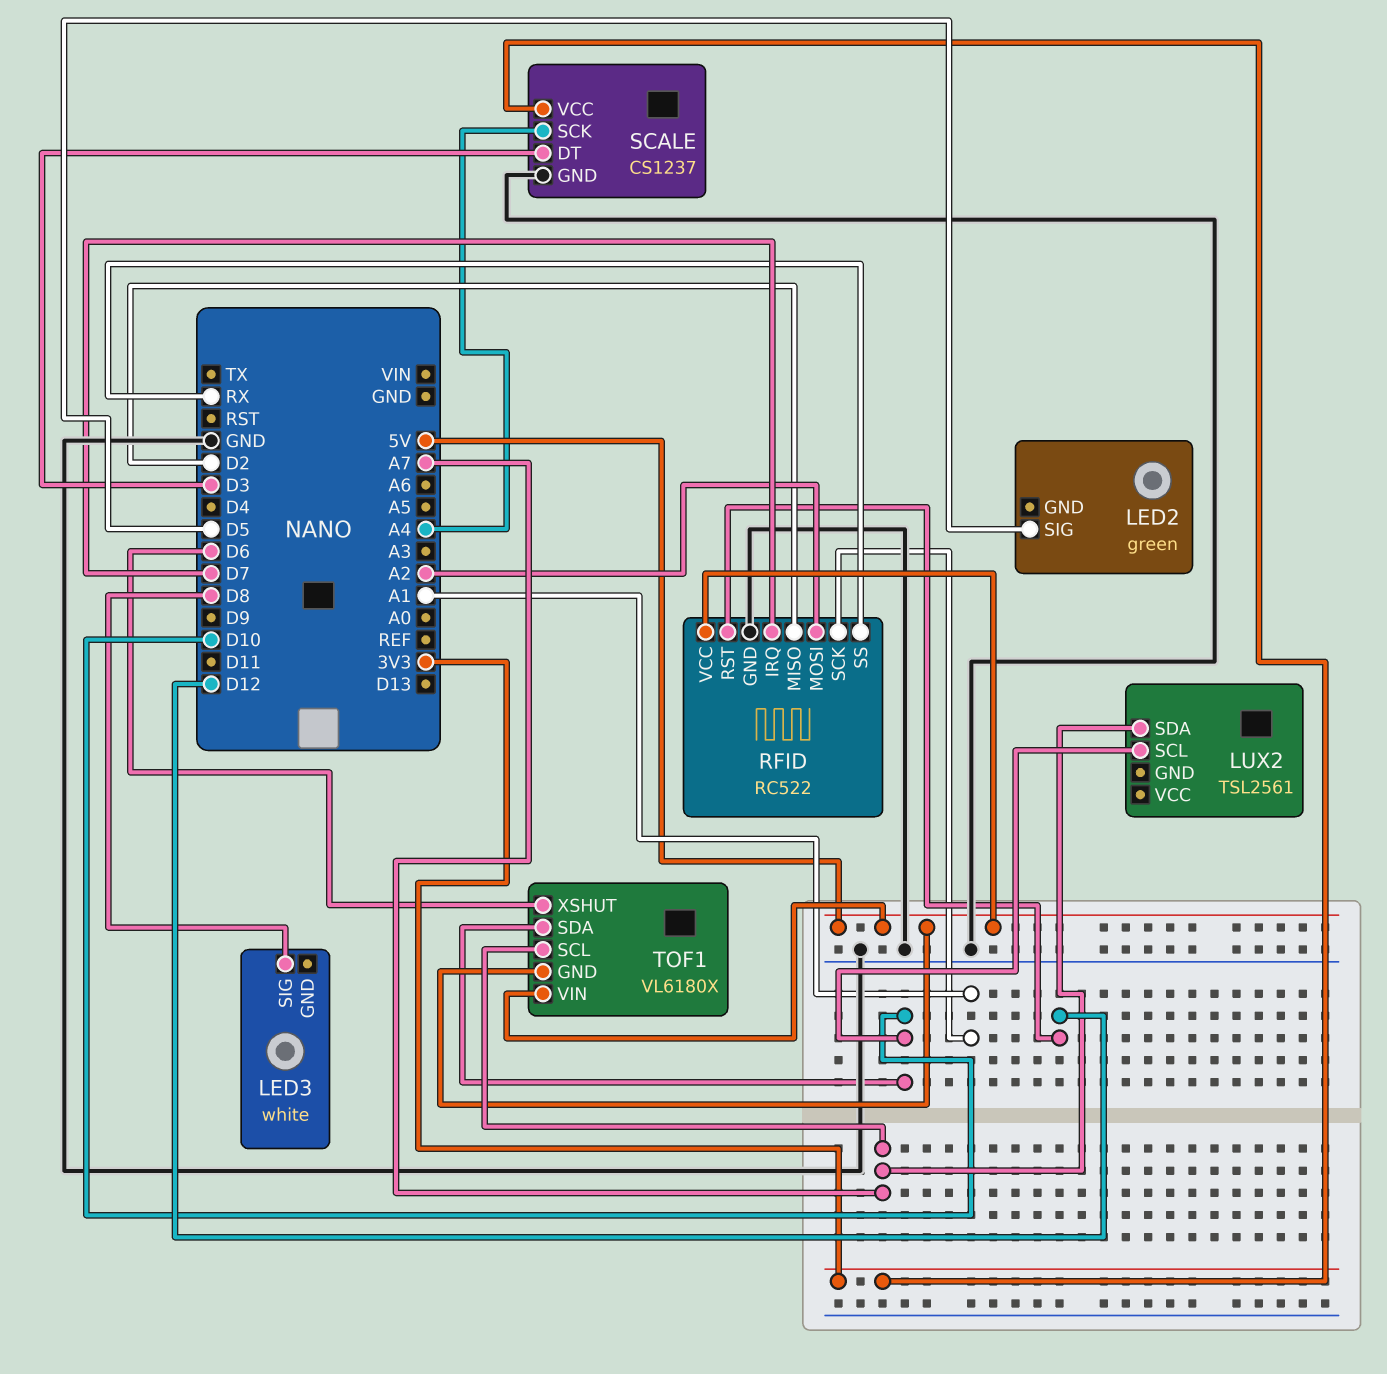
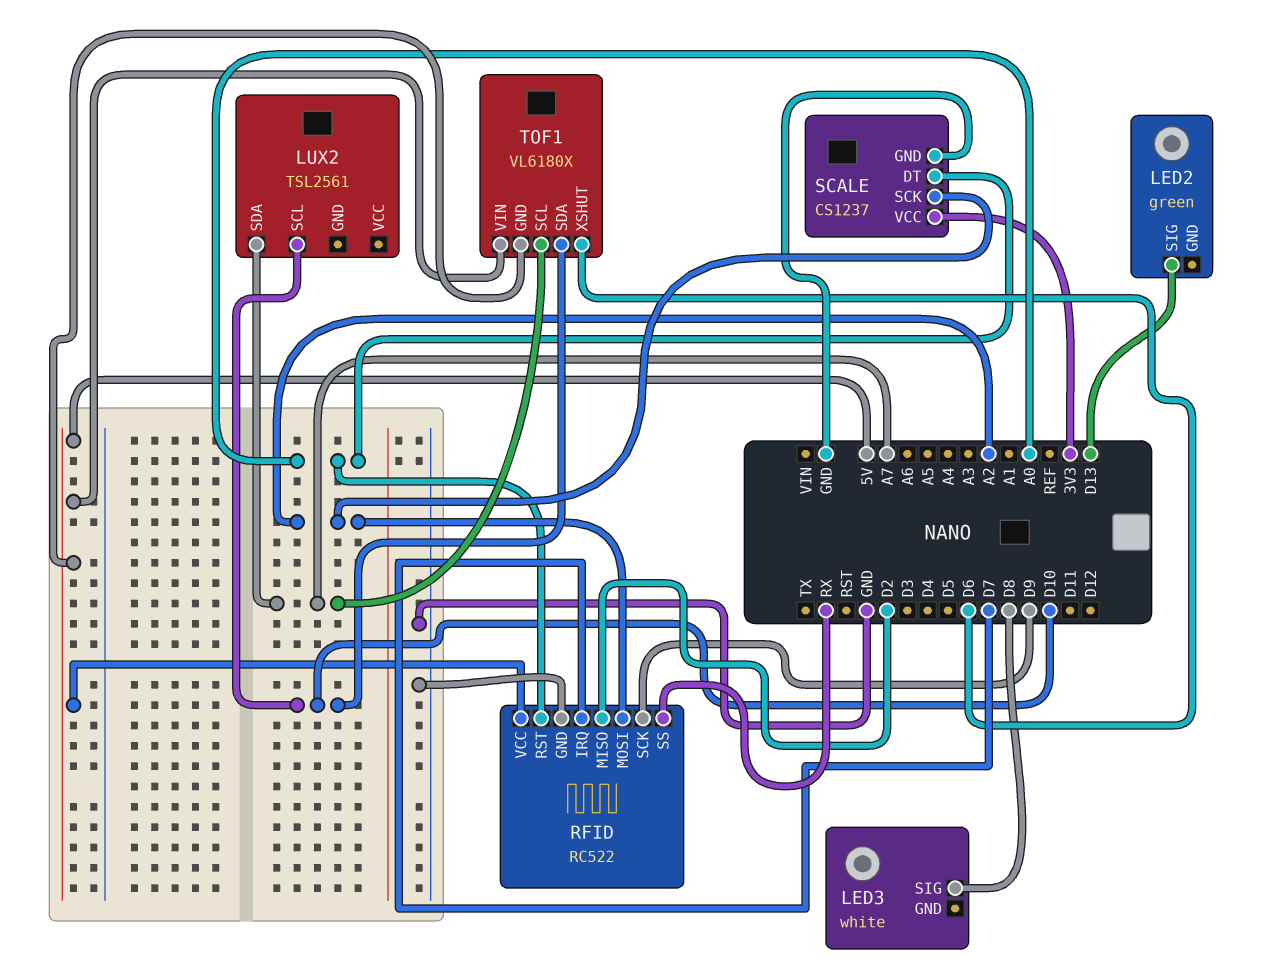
LED2 pin SIG: D5 -> D13
RFID pin RST: D12 -> A0
RFID pin SCK: A1 -> D9
SCALE pin DT: D3 -> A0
SCALE pin SCK: A4 -> A2

